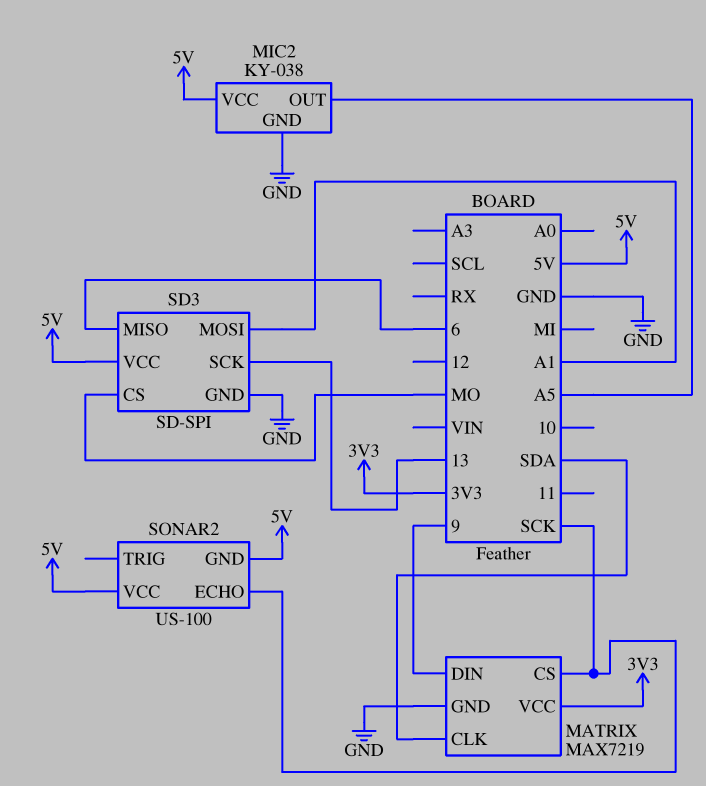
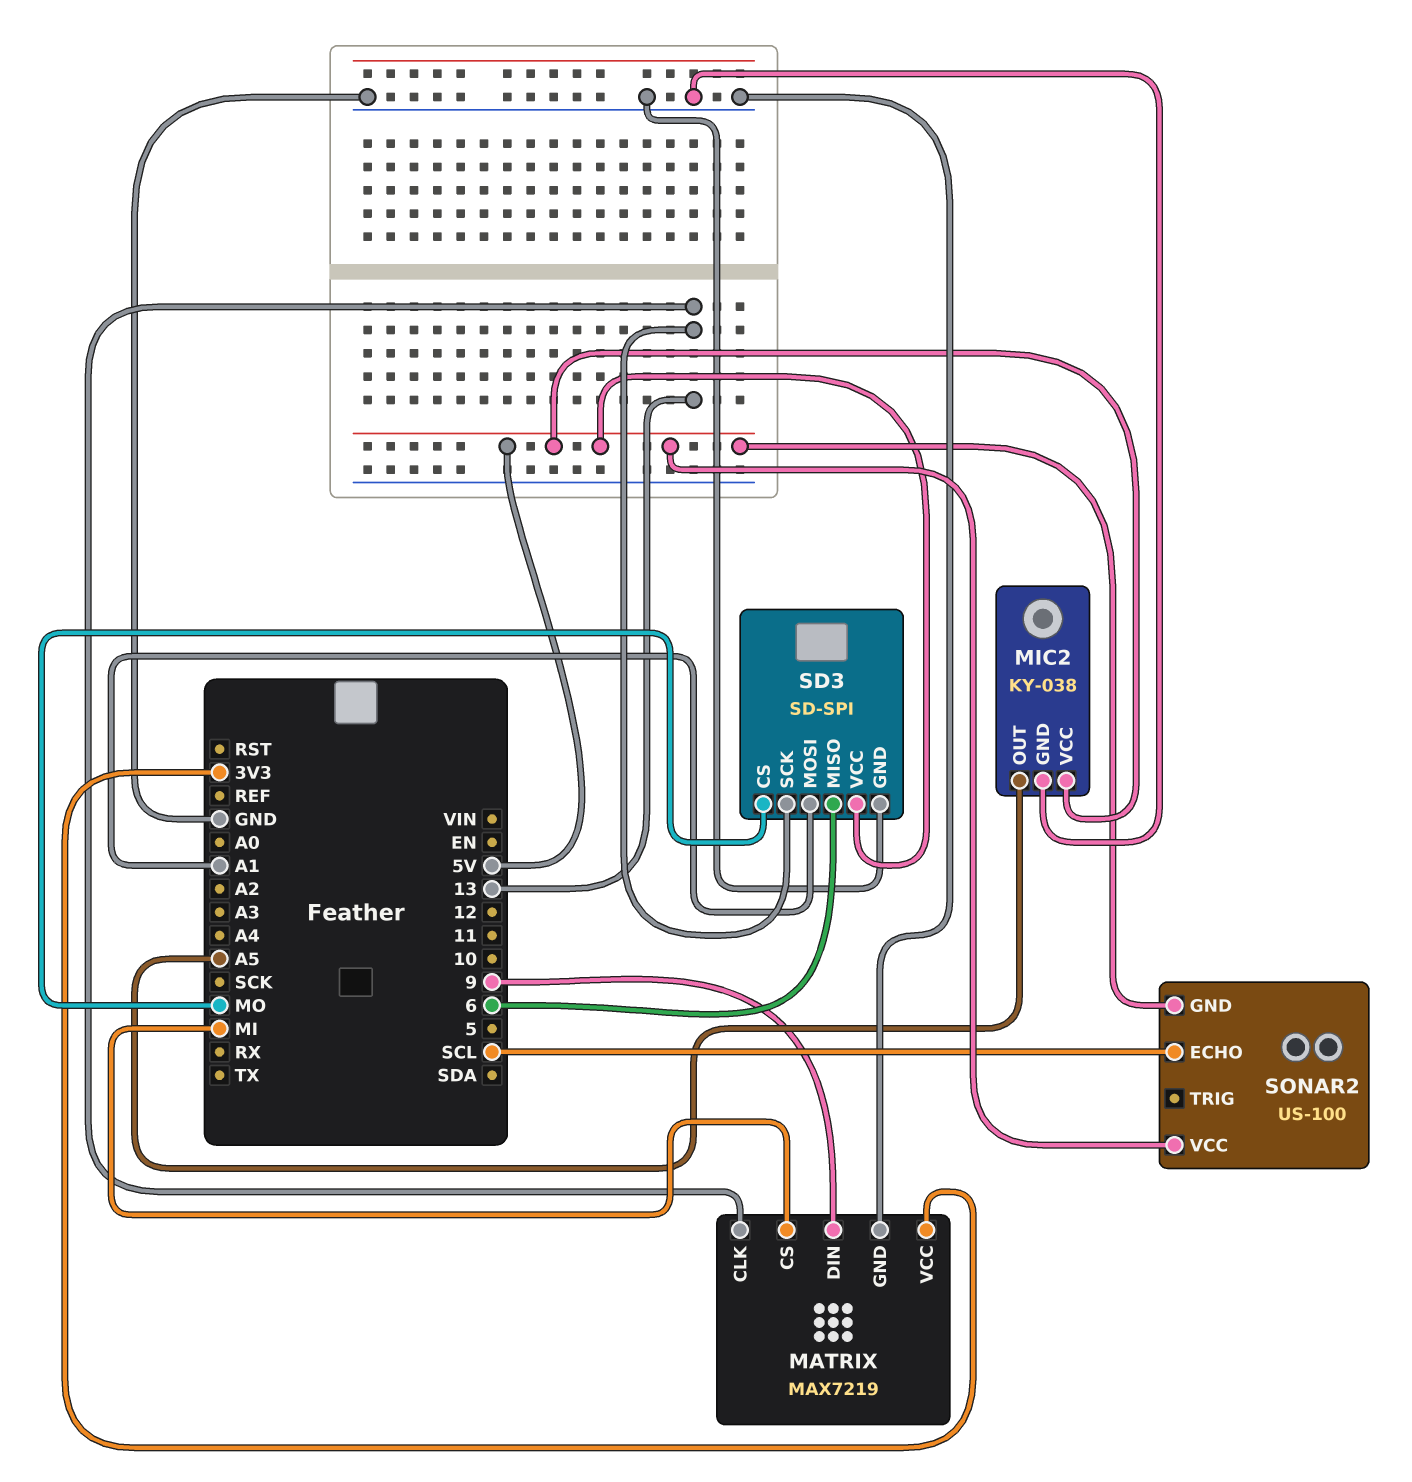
MATRIX pin CLK: SDA -> 13
MATRIX pin CS: SCK -> MI
SONAR2 pin ECHO: SCK -> SCL

